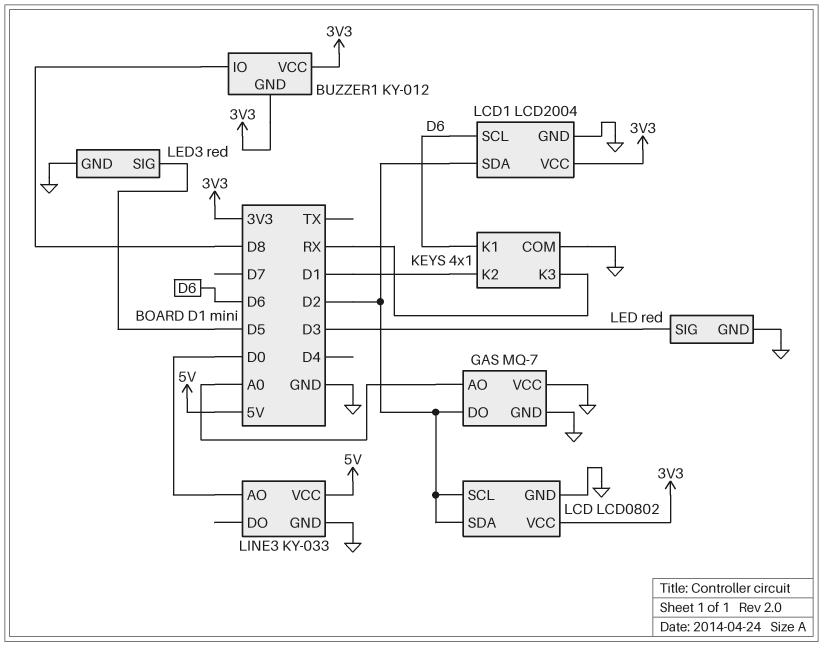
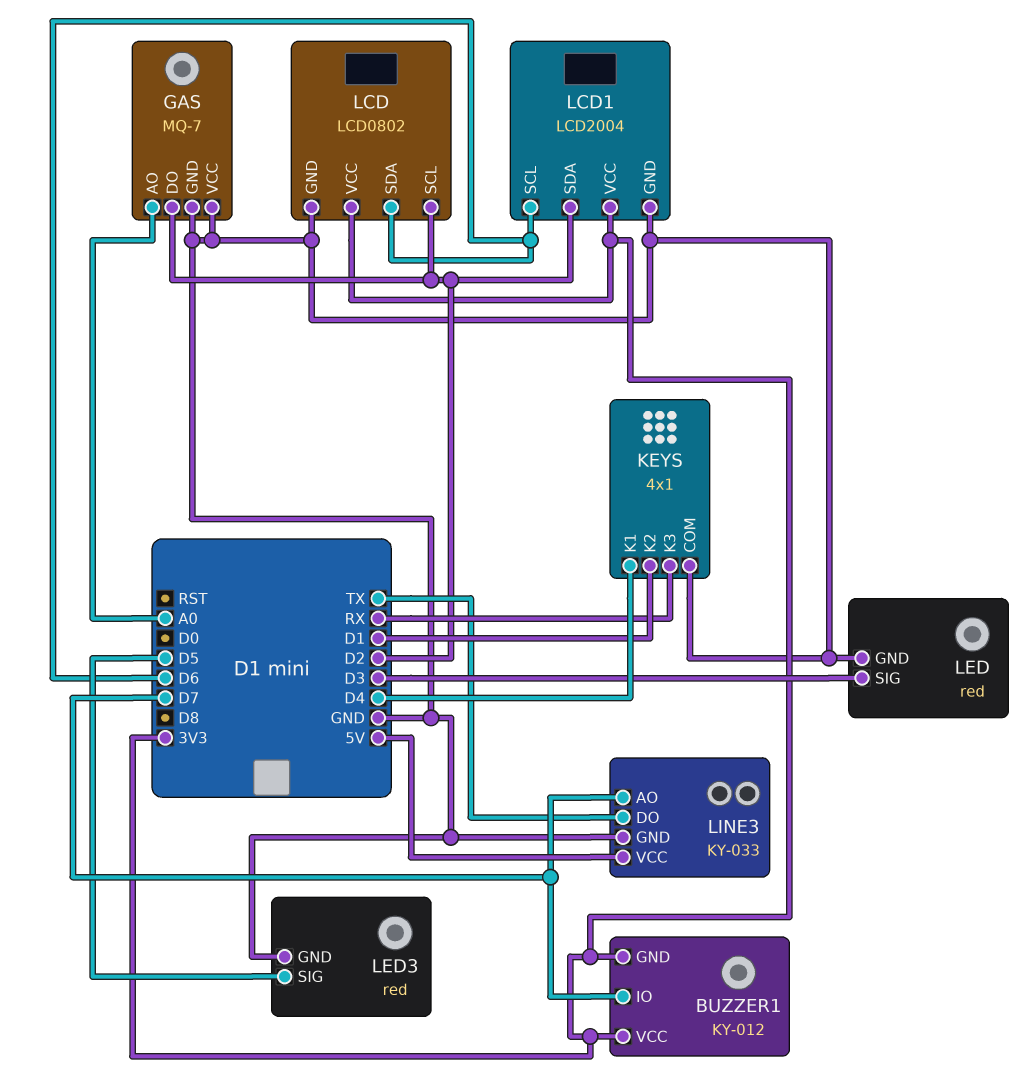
BUZZER1 pin IO: D8 -> D7
KEYS pin K1: D6 -> D4
LCD pin SDA: D2 -> D6
LINE3 pin AO: D0 -> D7
LINE3 pin DO: none -> TX

